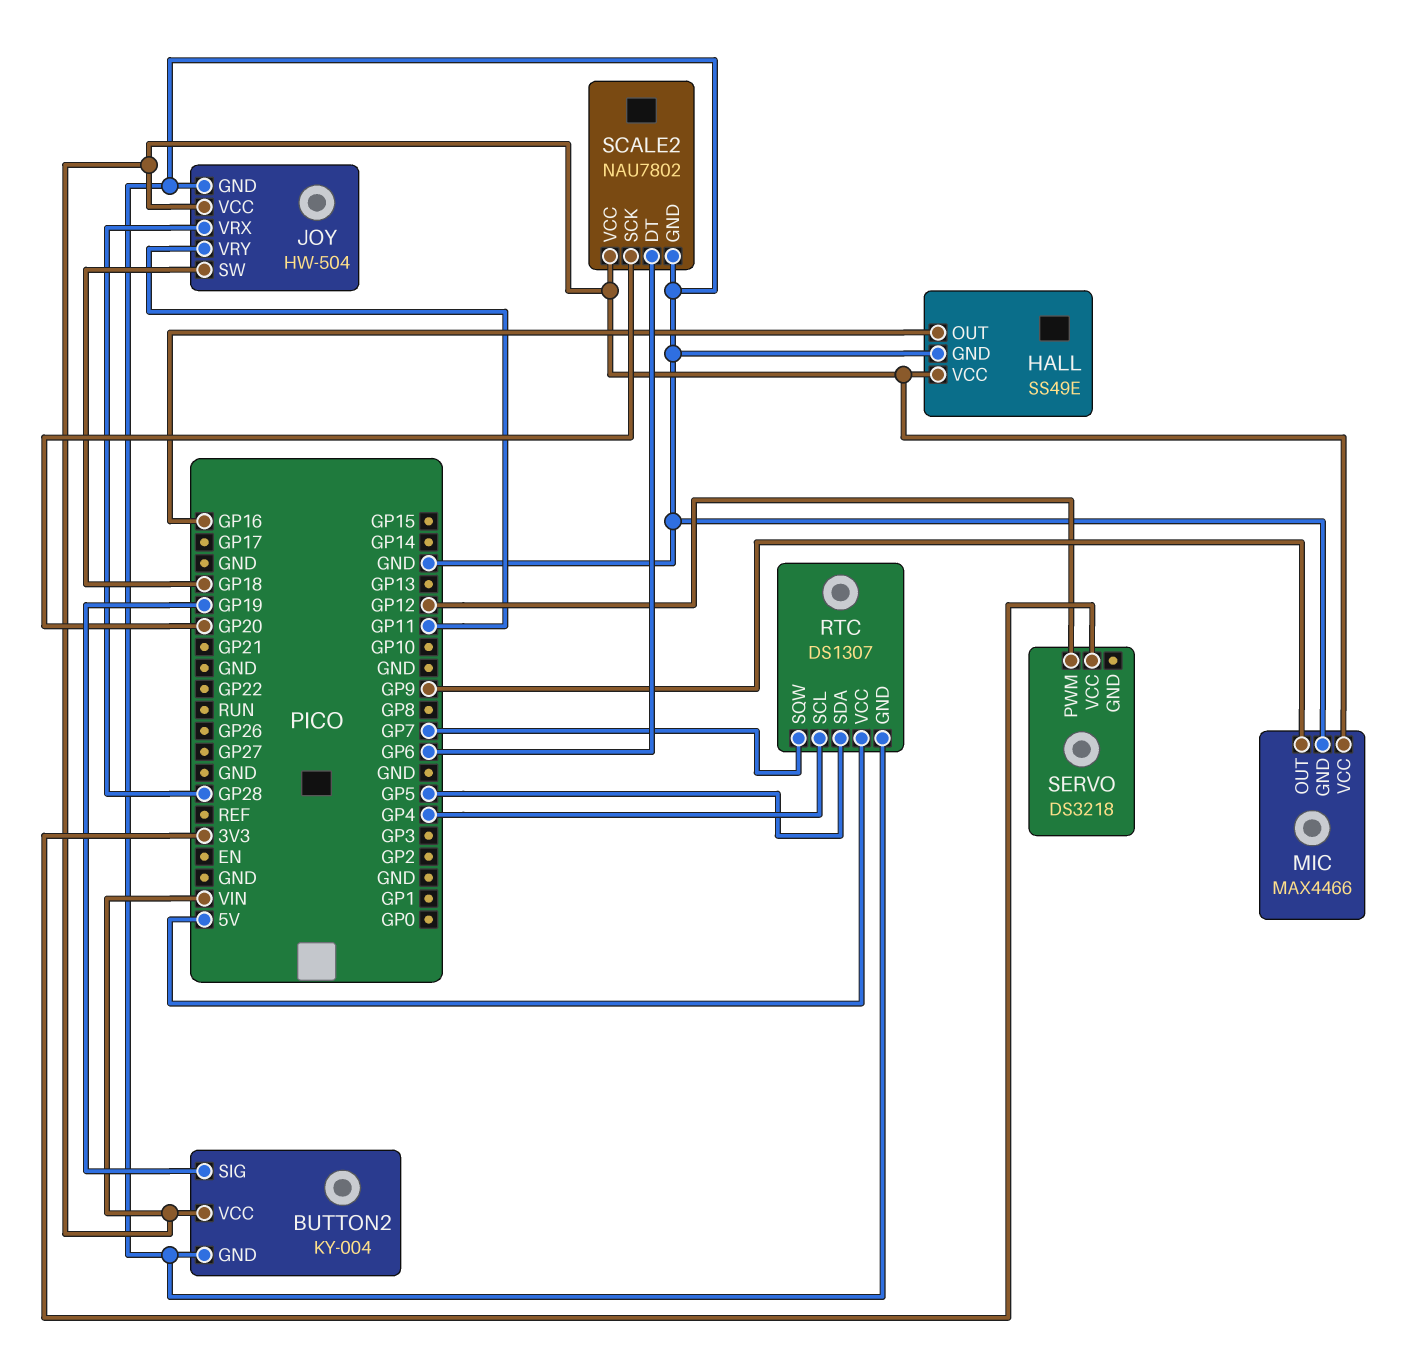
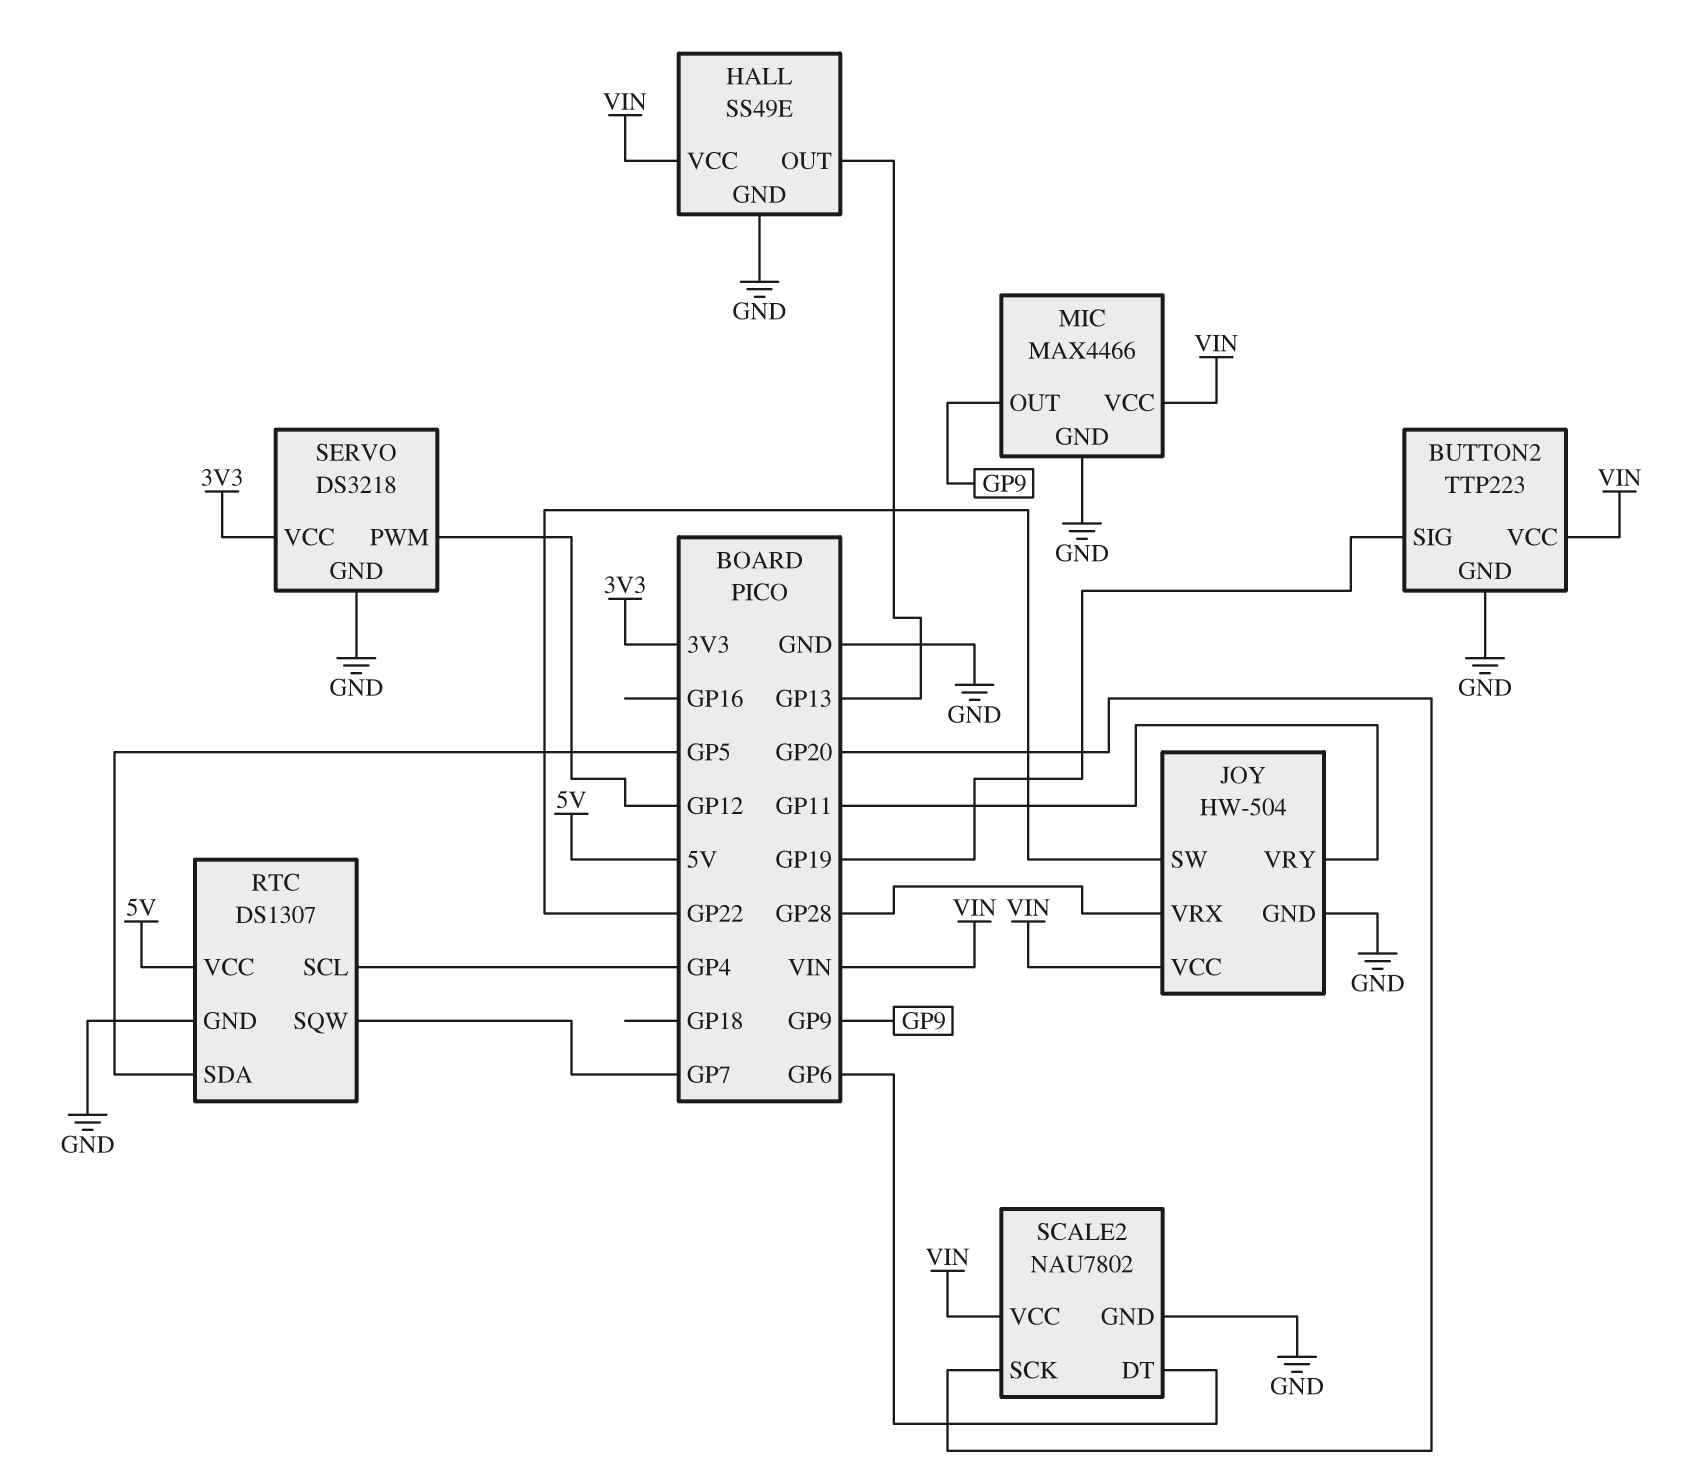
BUTTON2: KY-004 -> TTP223
HALL pin OUT: GP16 -> GP13
JOY pin SW: GP18 -> GP22
SERVO pin GND: none -> GND

